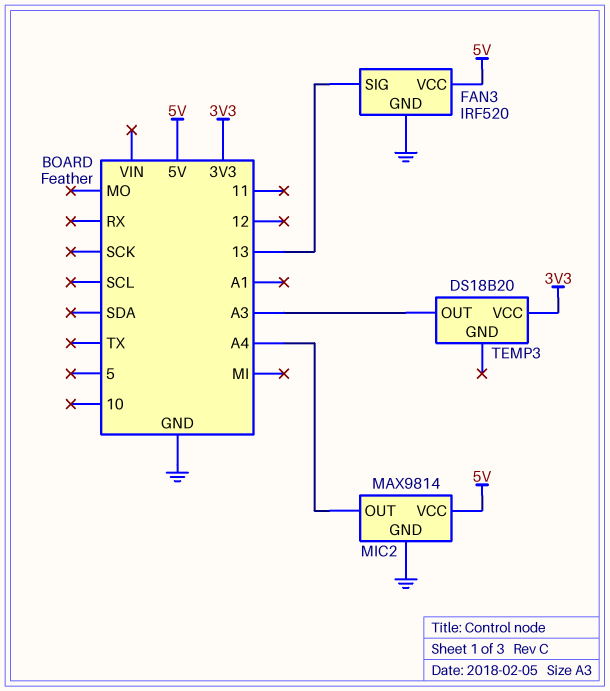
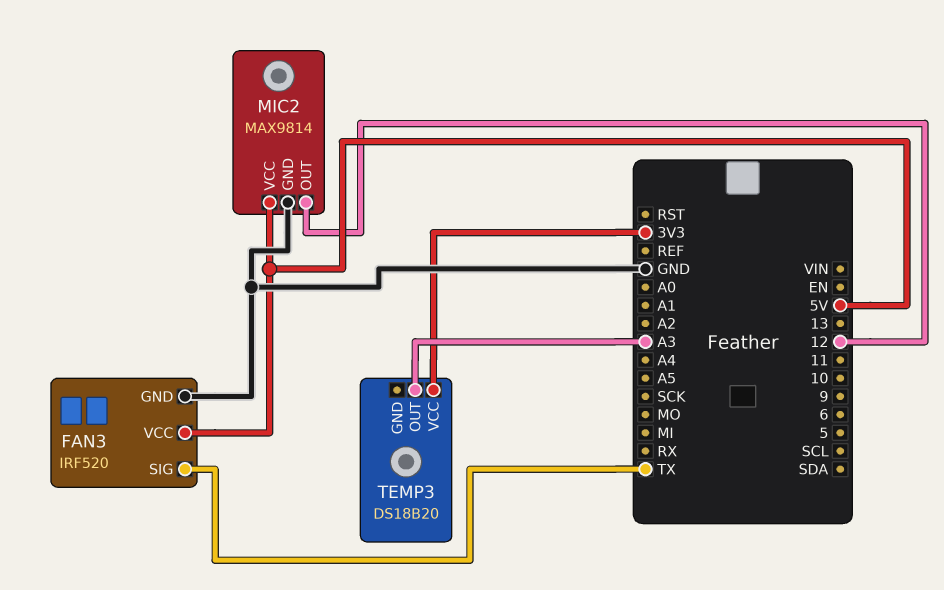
FAN3 pin SIG: 13 -> TX
MIC2 pin OUT: A4 -> 12

